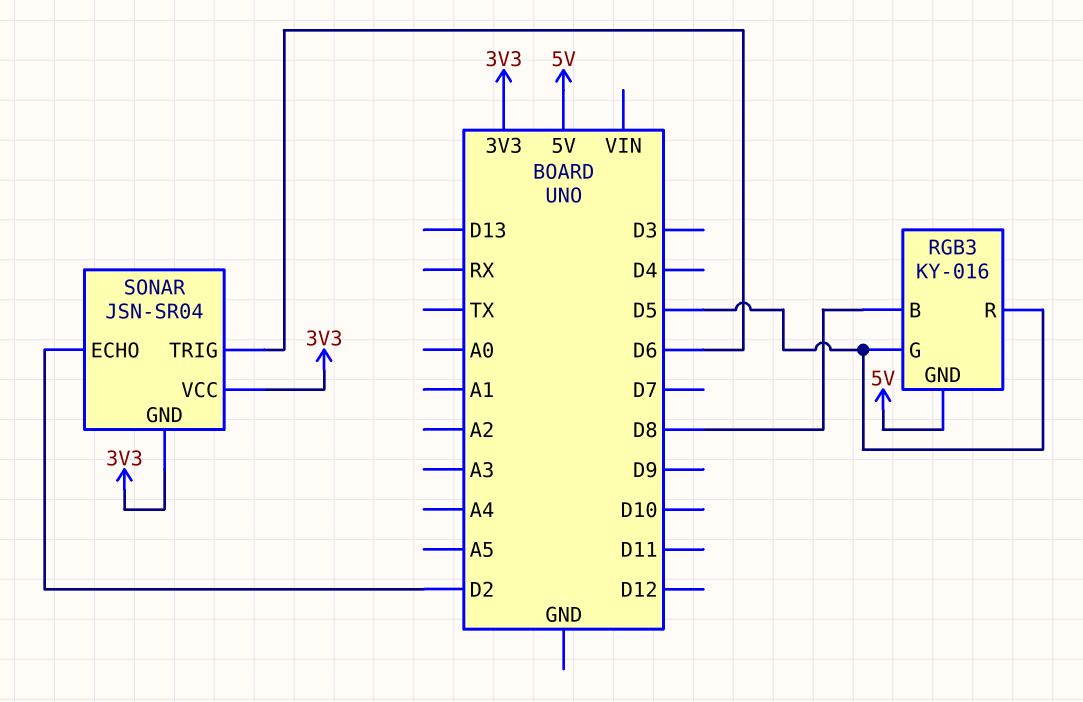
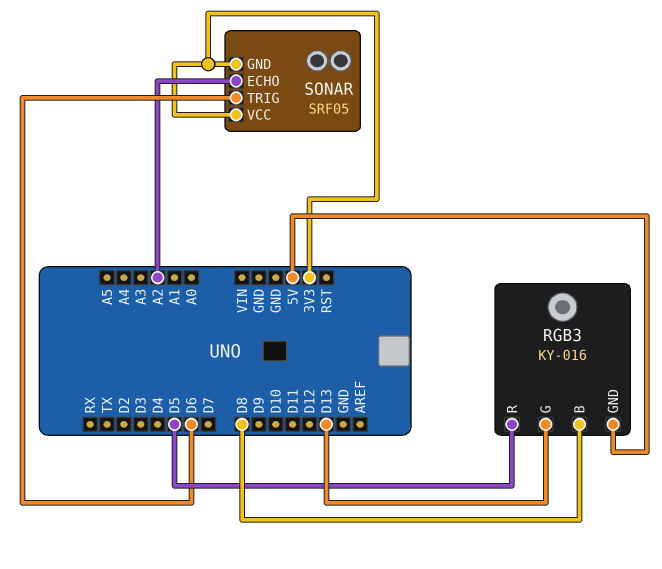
RGB3 pin G: D5 -> D13
SONAR: JSN-SR04 -> SRF05
SONAR pin ECHO: D2 -> A2

